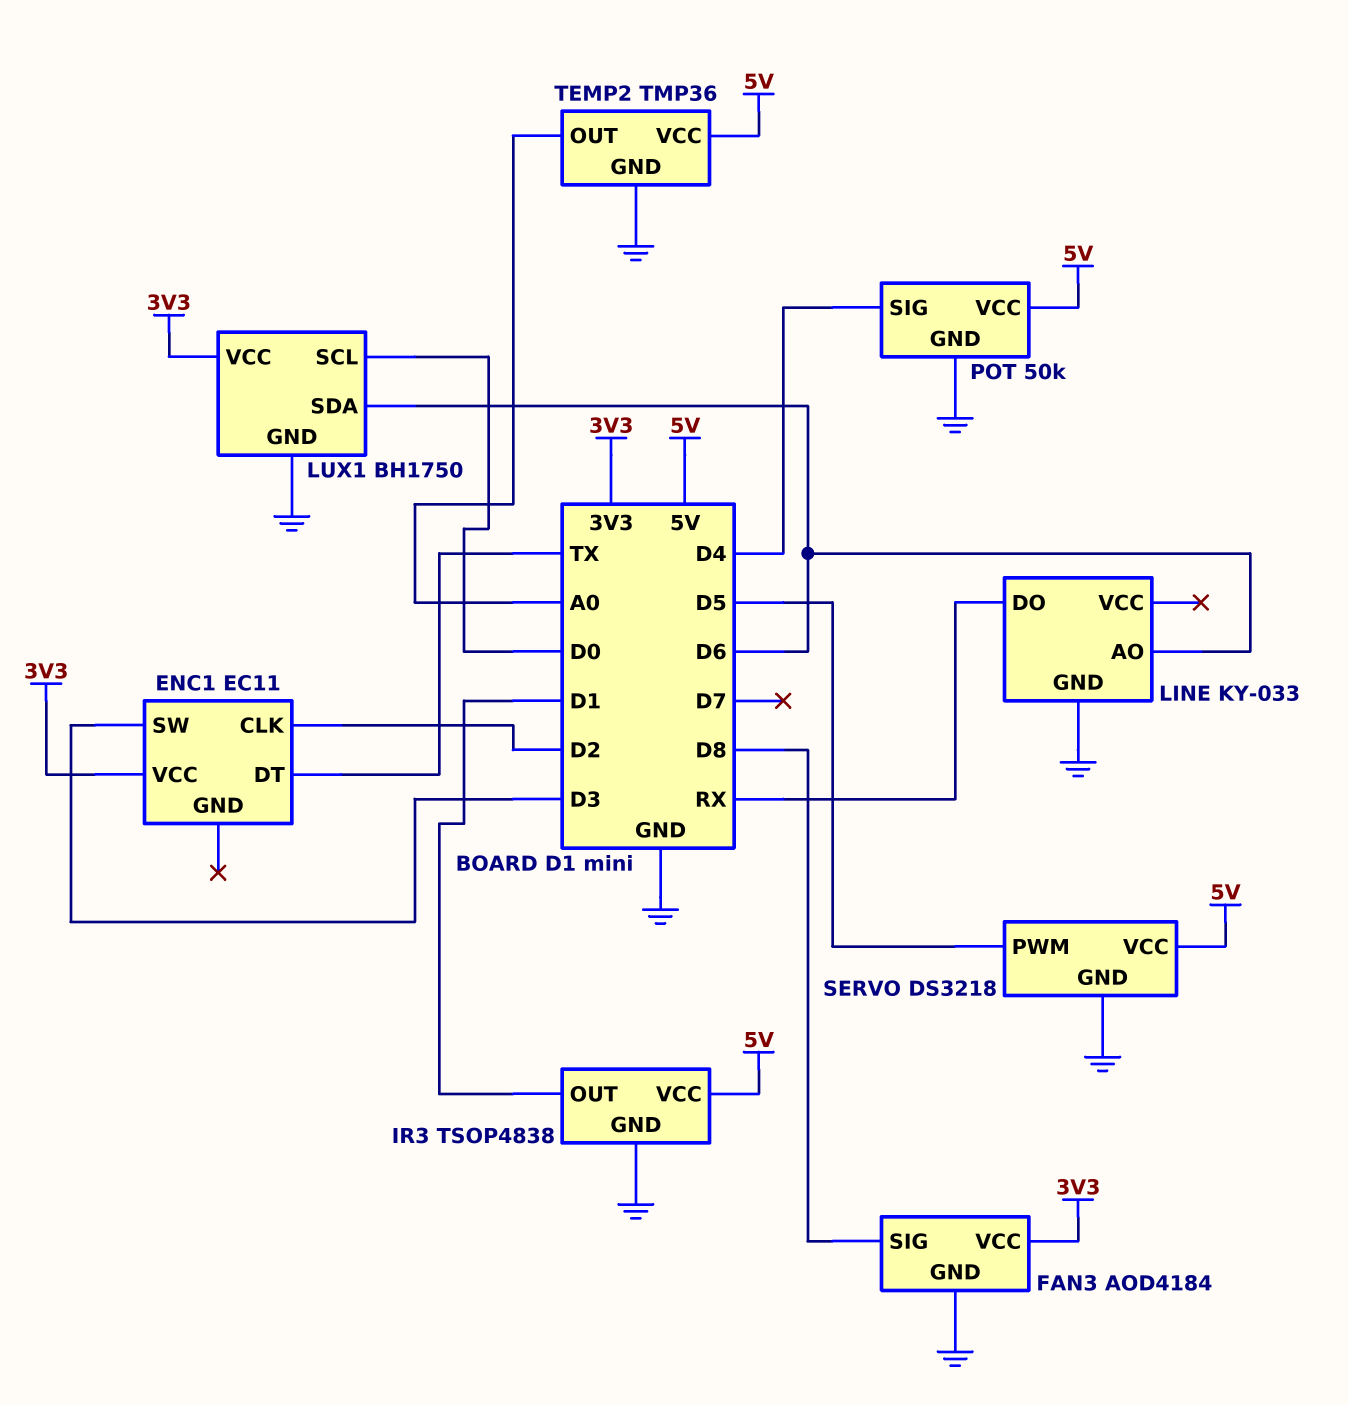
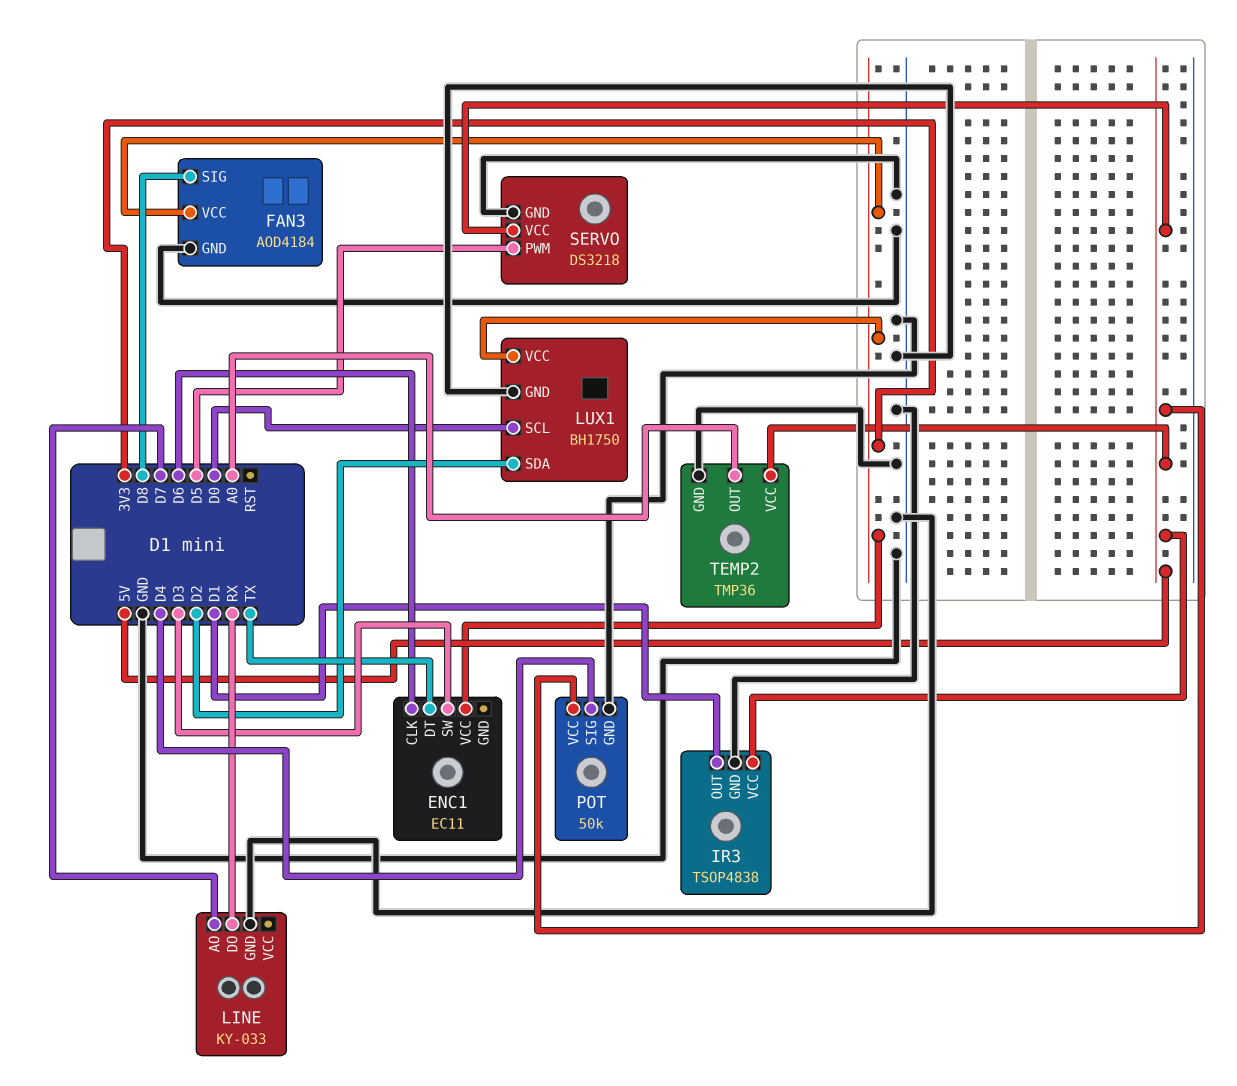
ENC1 pin CLK: D2 -> D6
LINE pin AO: D6 -> D7
LUX1 pin SDA: D6 -> D2

